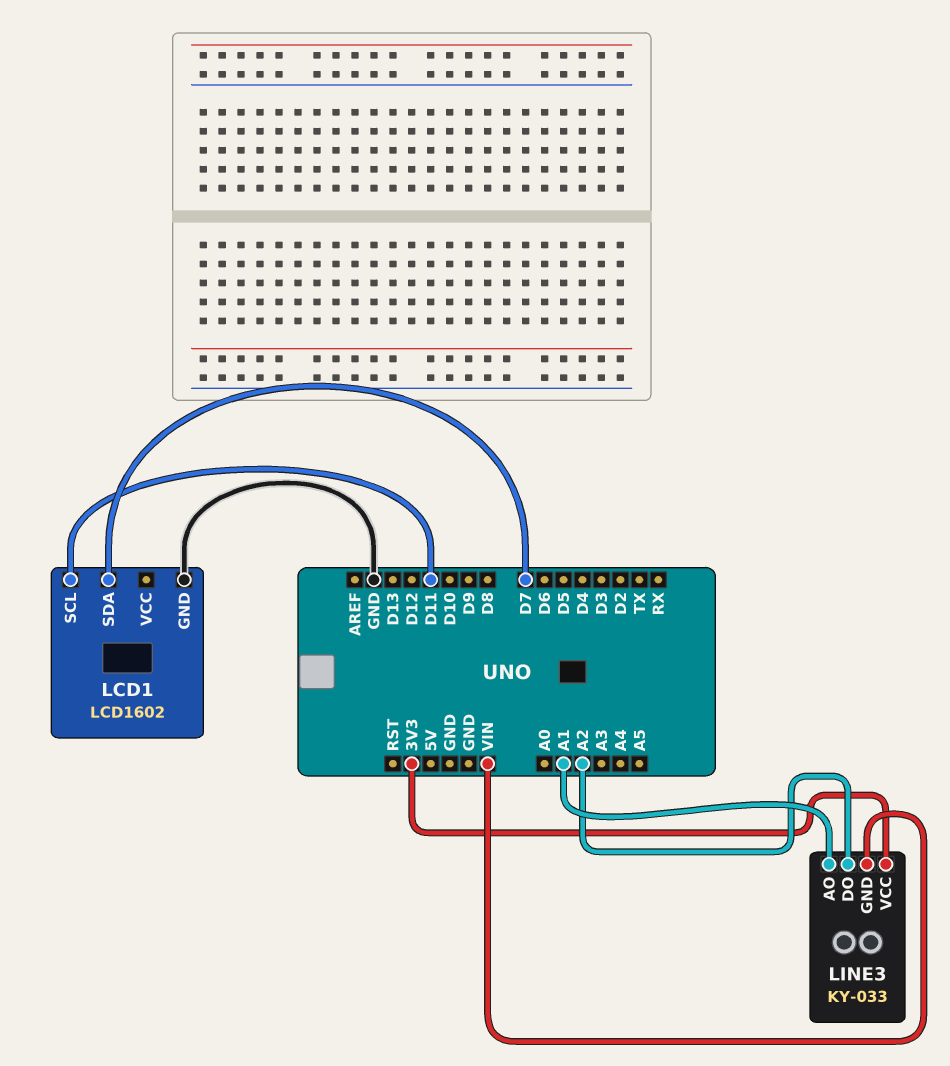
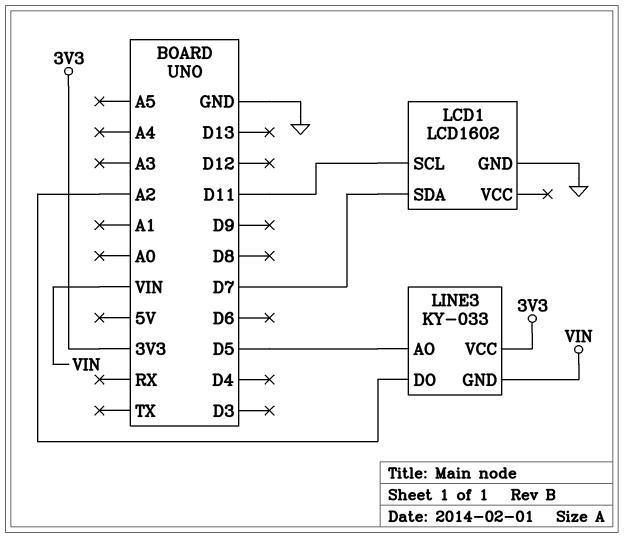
LINE3 pin AO: A1 -> D5

